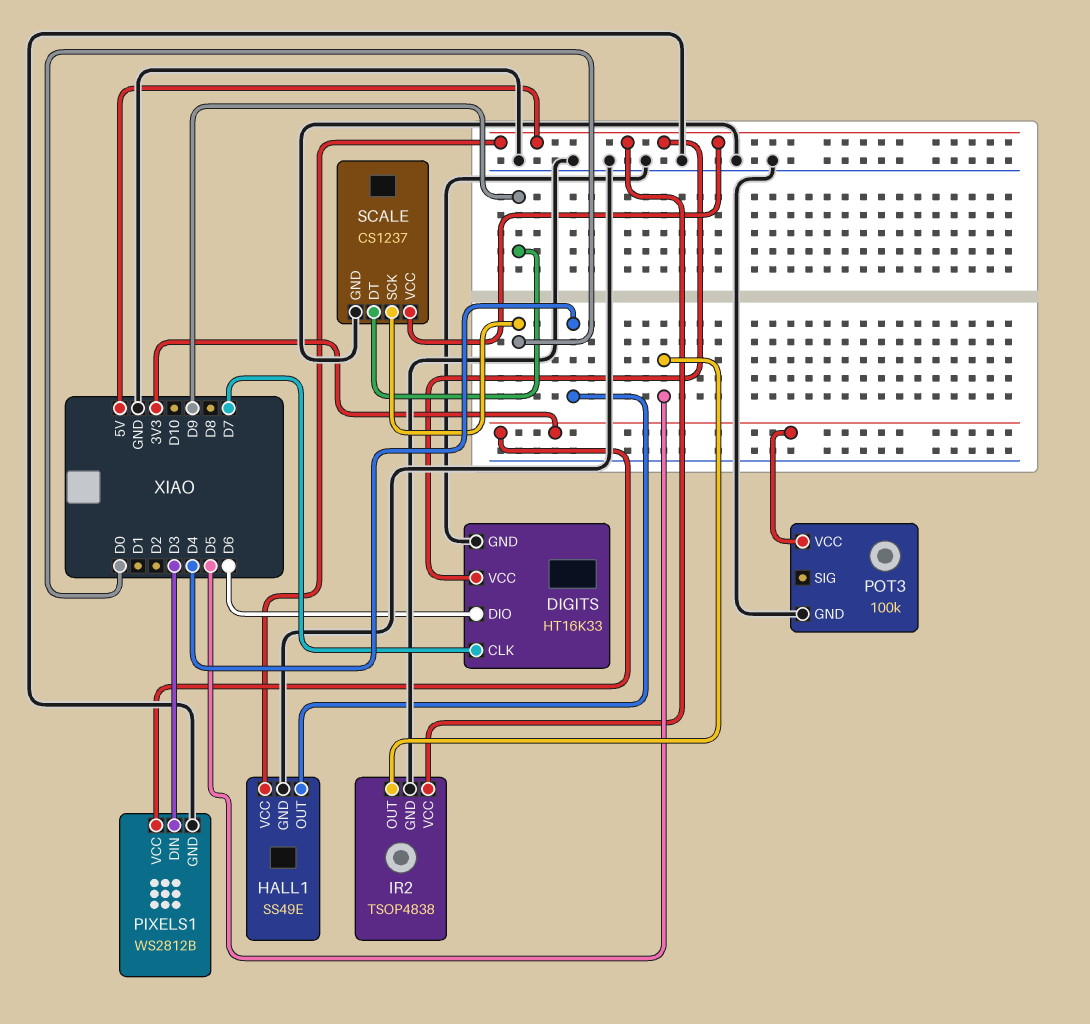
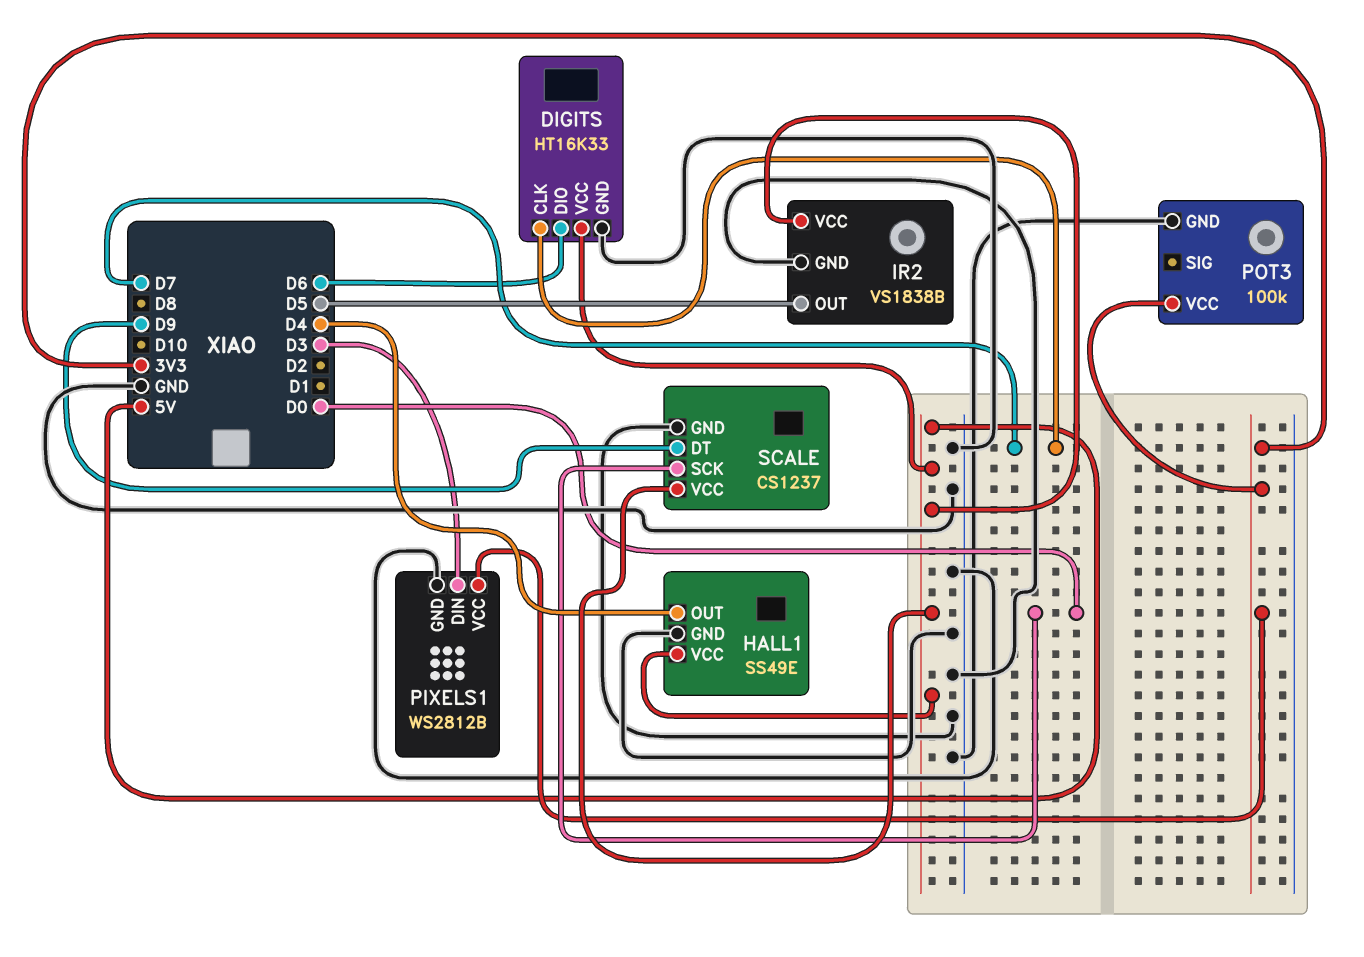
IR2: TSOP4838 -> VS1838B

